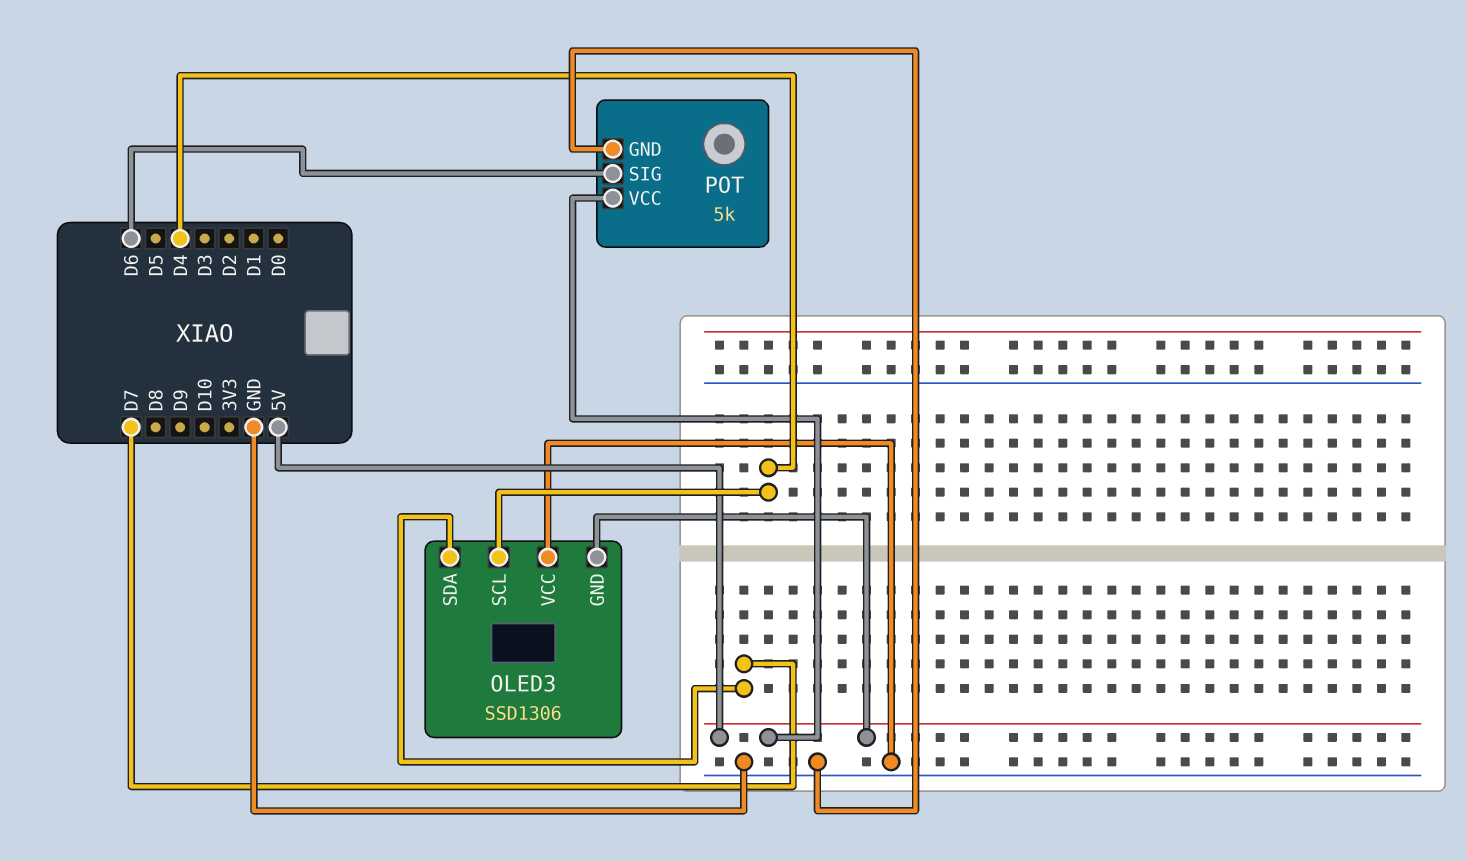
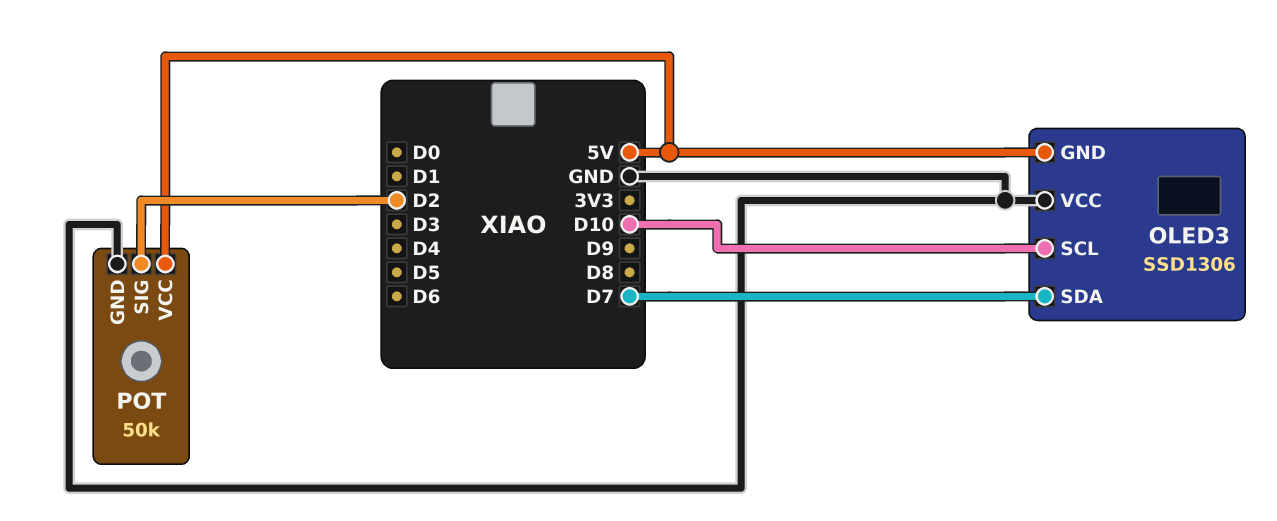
OLED3 pin SCL: D4 -> D10
POT: 5k -> 50k
POT pin SIG: D6 -> D2

